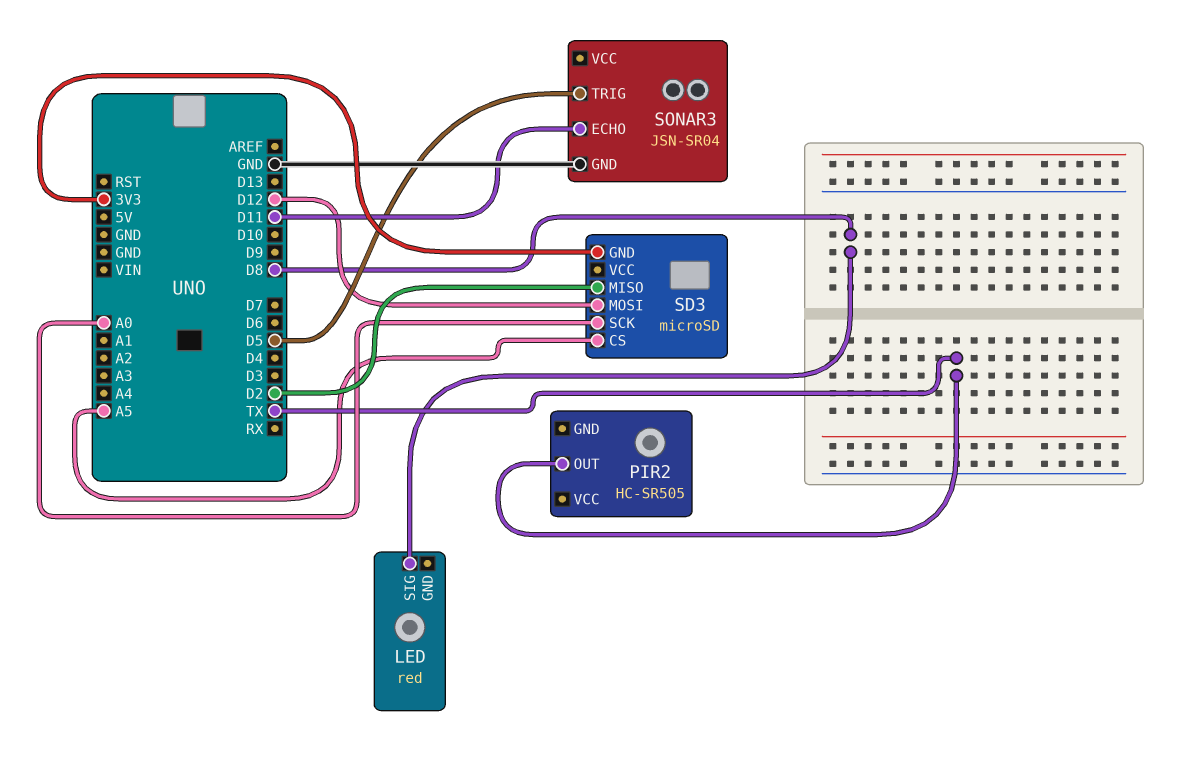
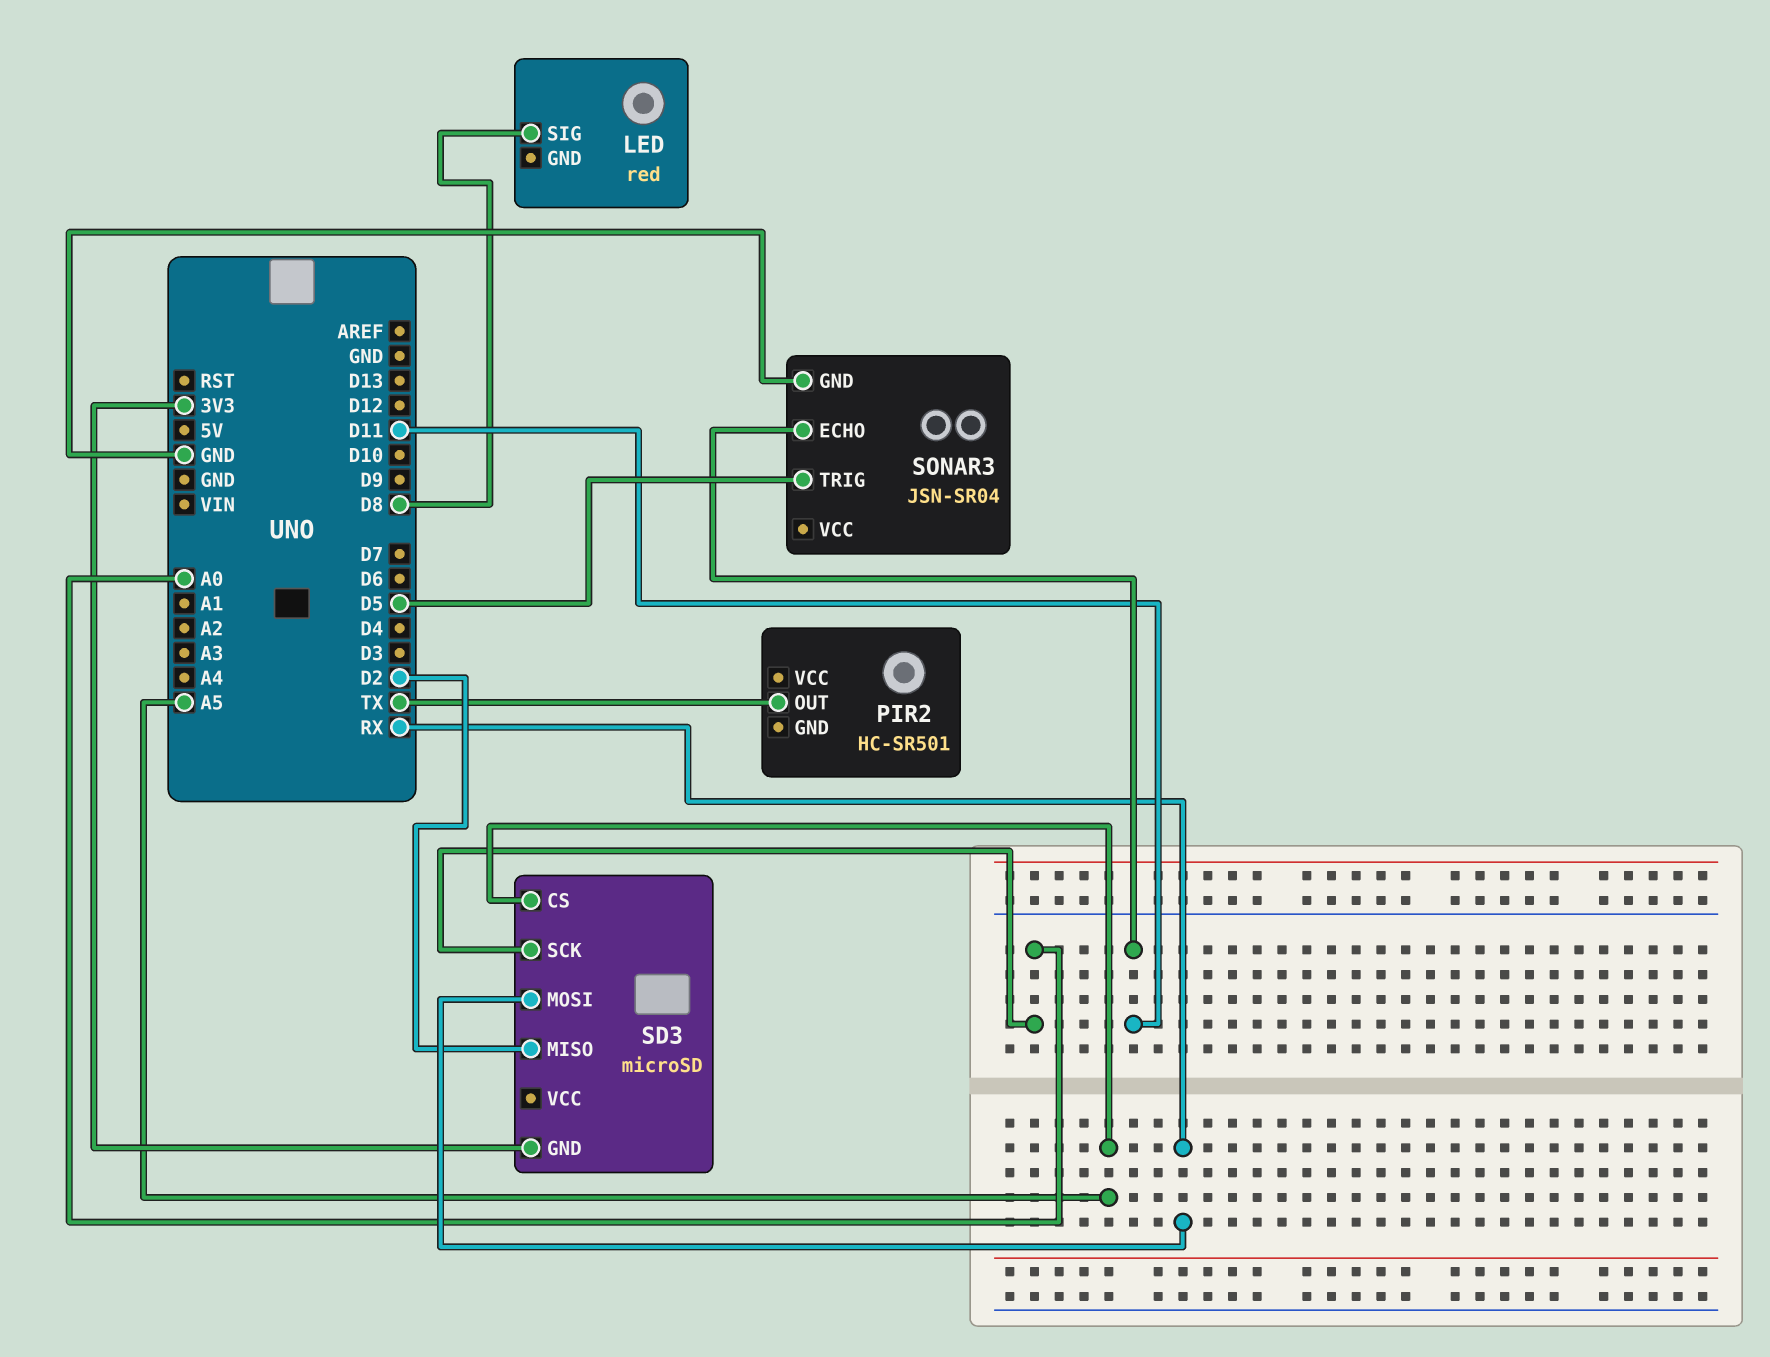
PIR2: HC-SR505 -> HC-SR501
SD3 pin MOSI: D12 -> RX

